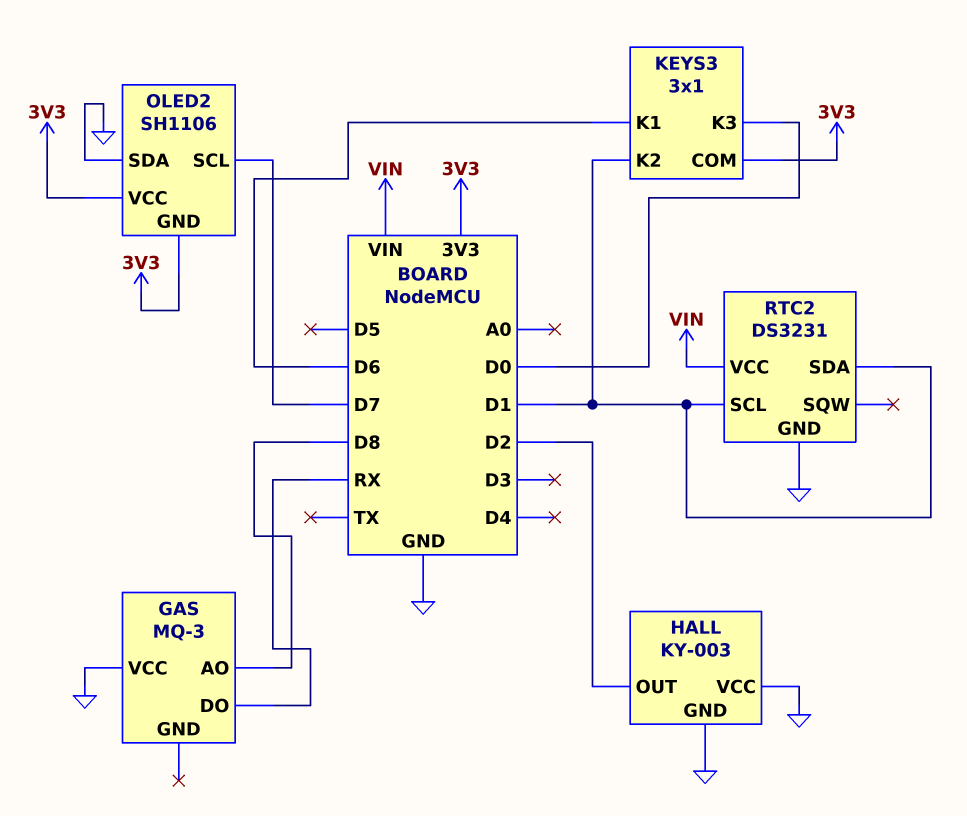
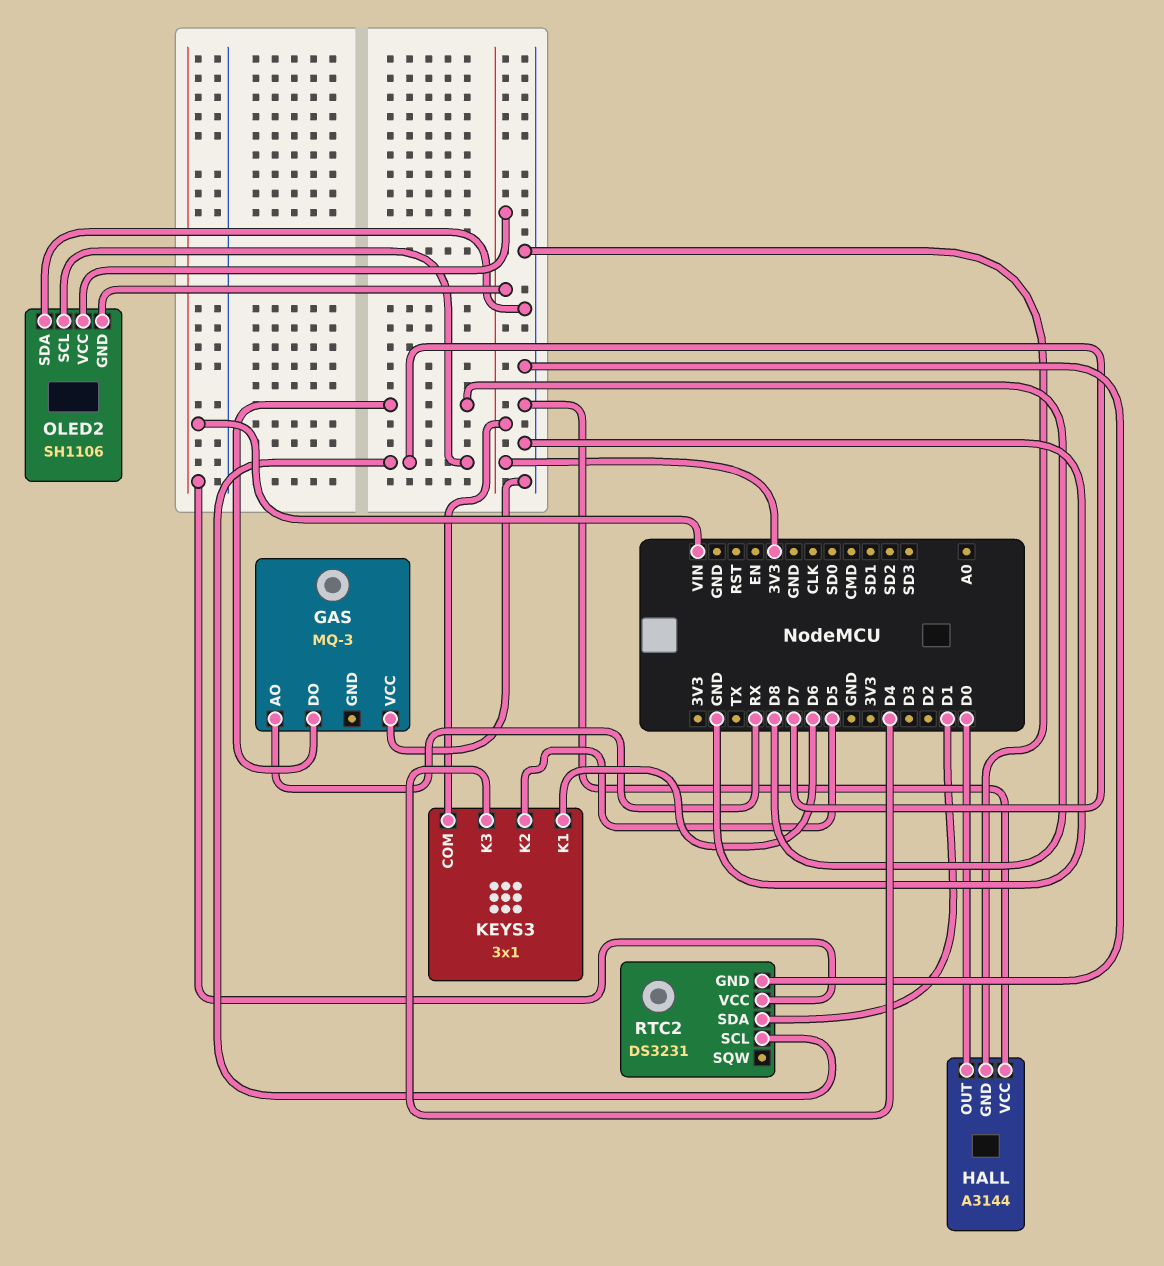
GAS pin AO: D8 -> RX
GAS pin DO: RX -> D8
HALL: KY-003 -> A3144
HALL pin OUT: D2 -> D0
KEYS3 pin K2: D1 -> D5
KEYS3 pin K3: D0 -> D4
RTC2 pin SCL: D1 -> D7

